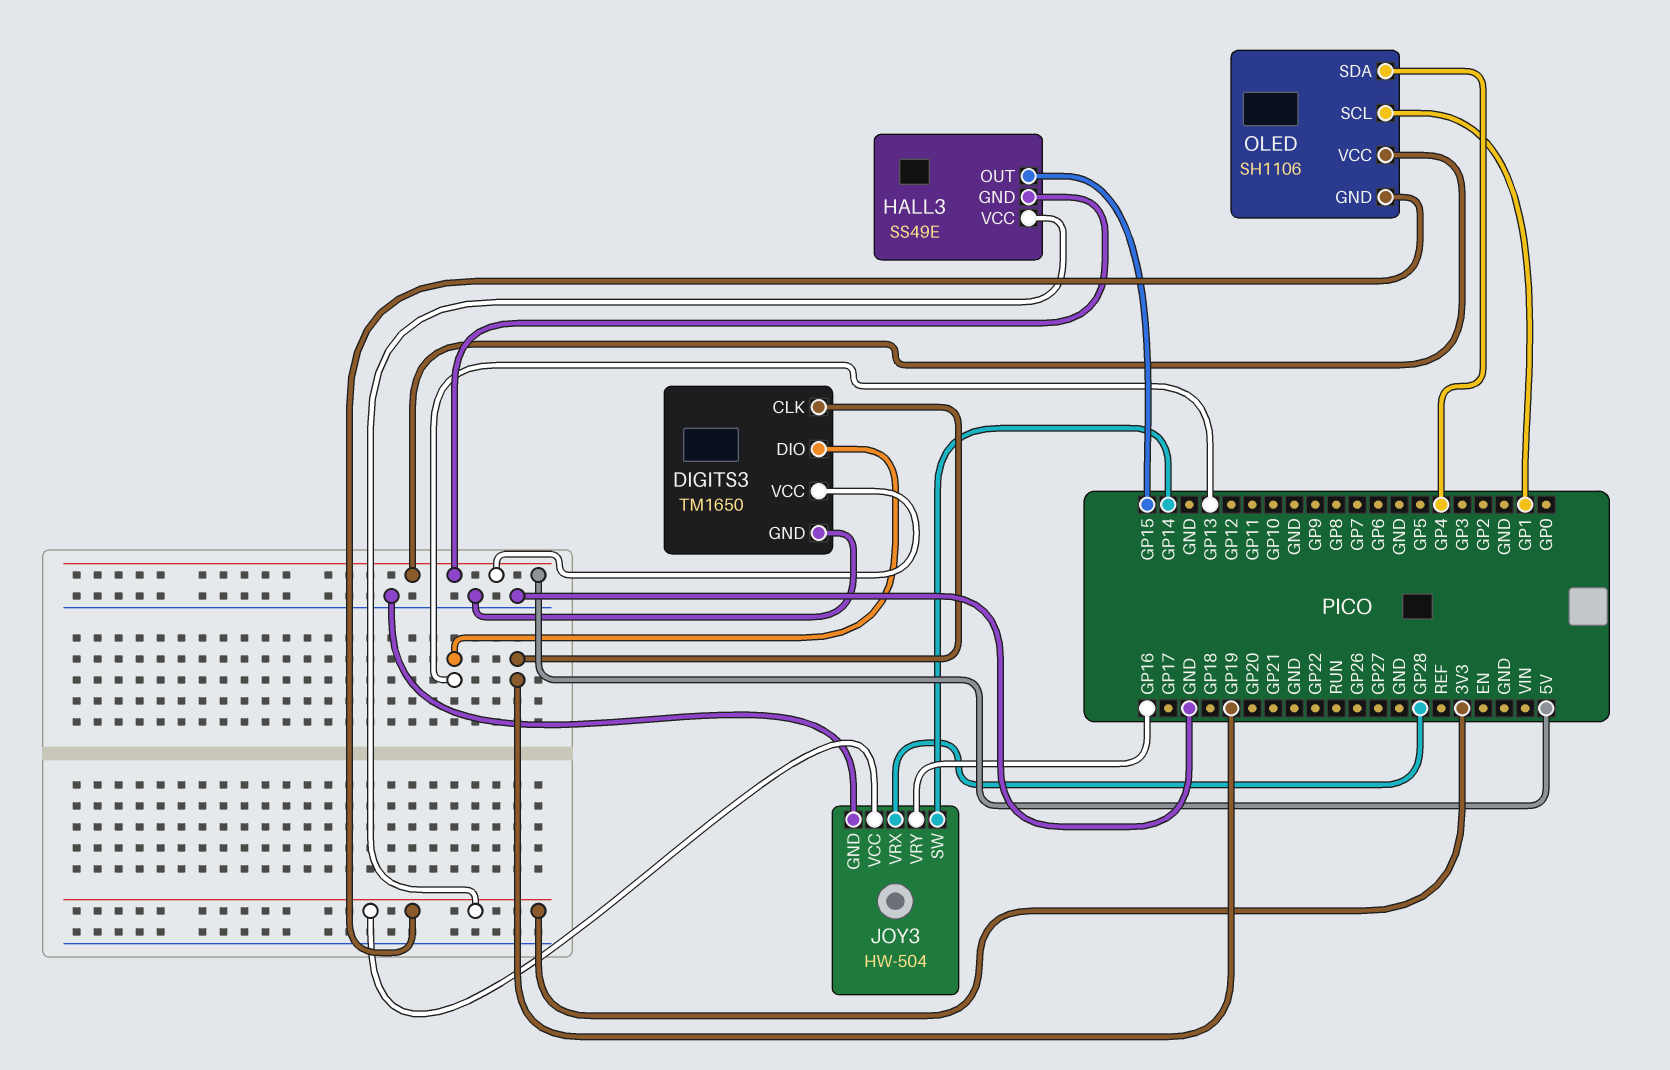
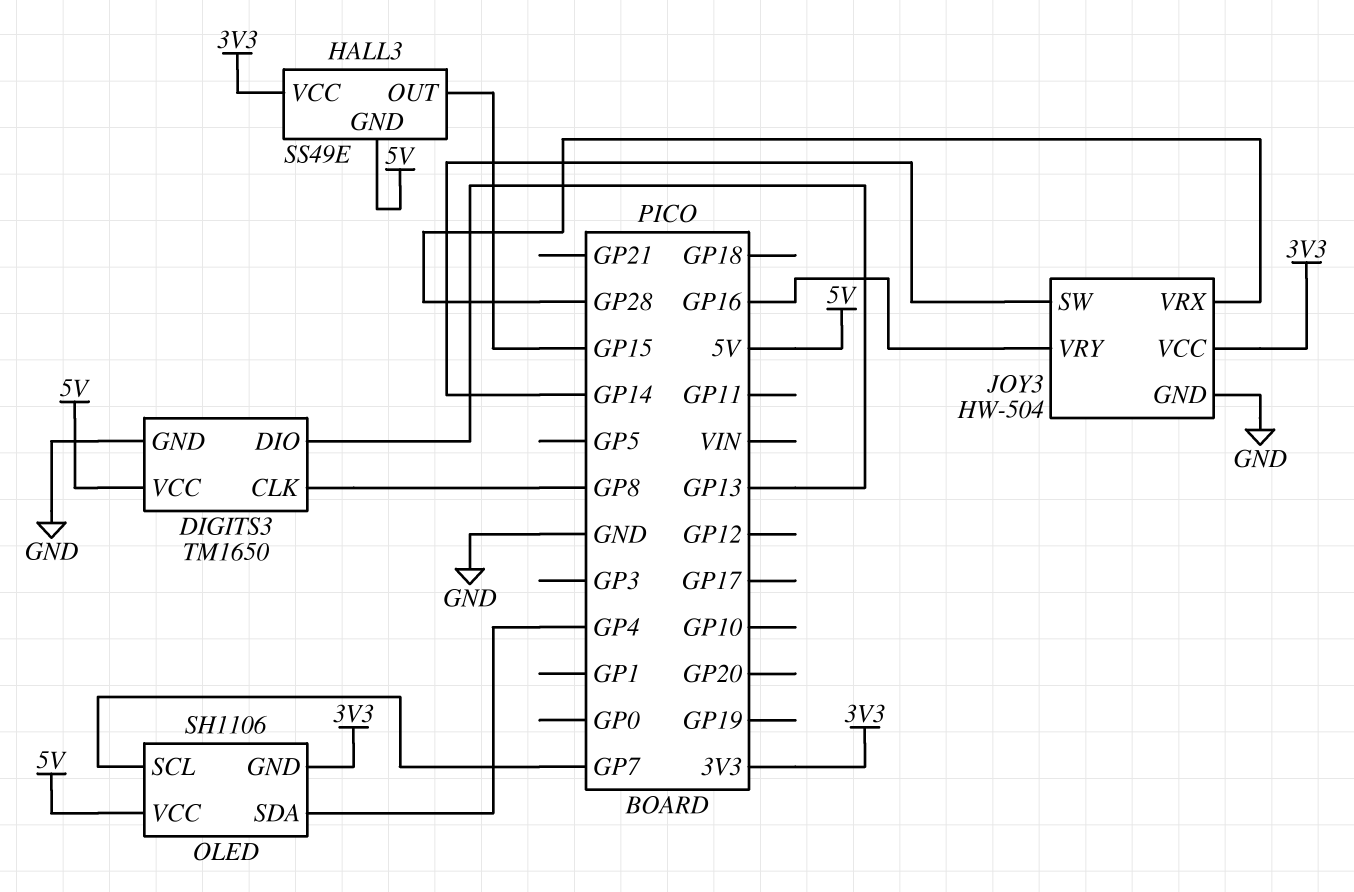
DIGITS3 pin CLK: GP19 -> GP8
OLED pin SCL: GP1 -> GP7

